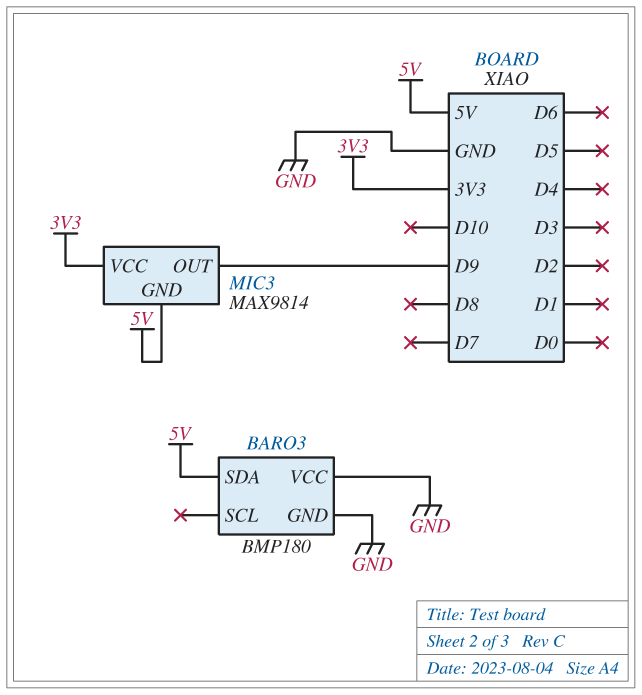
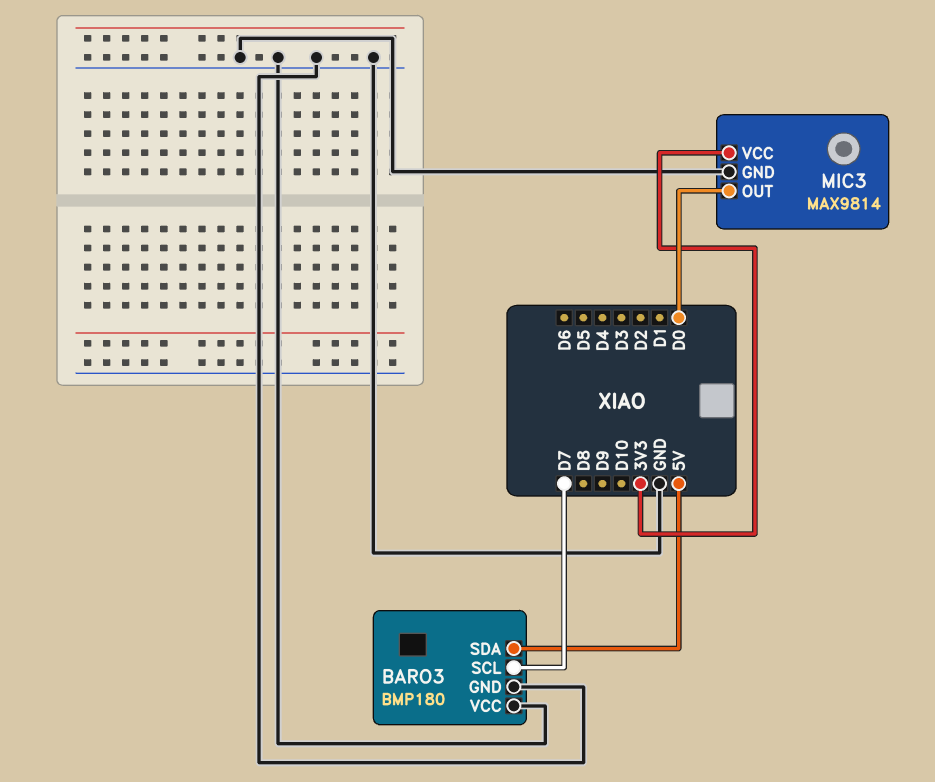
BARO3 pin SCL: none -> D7
MIC3 pin GND: 5V -> GND
MIC3 pin OUT: D9 -> D0

